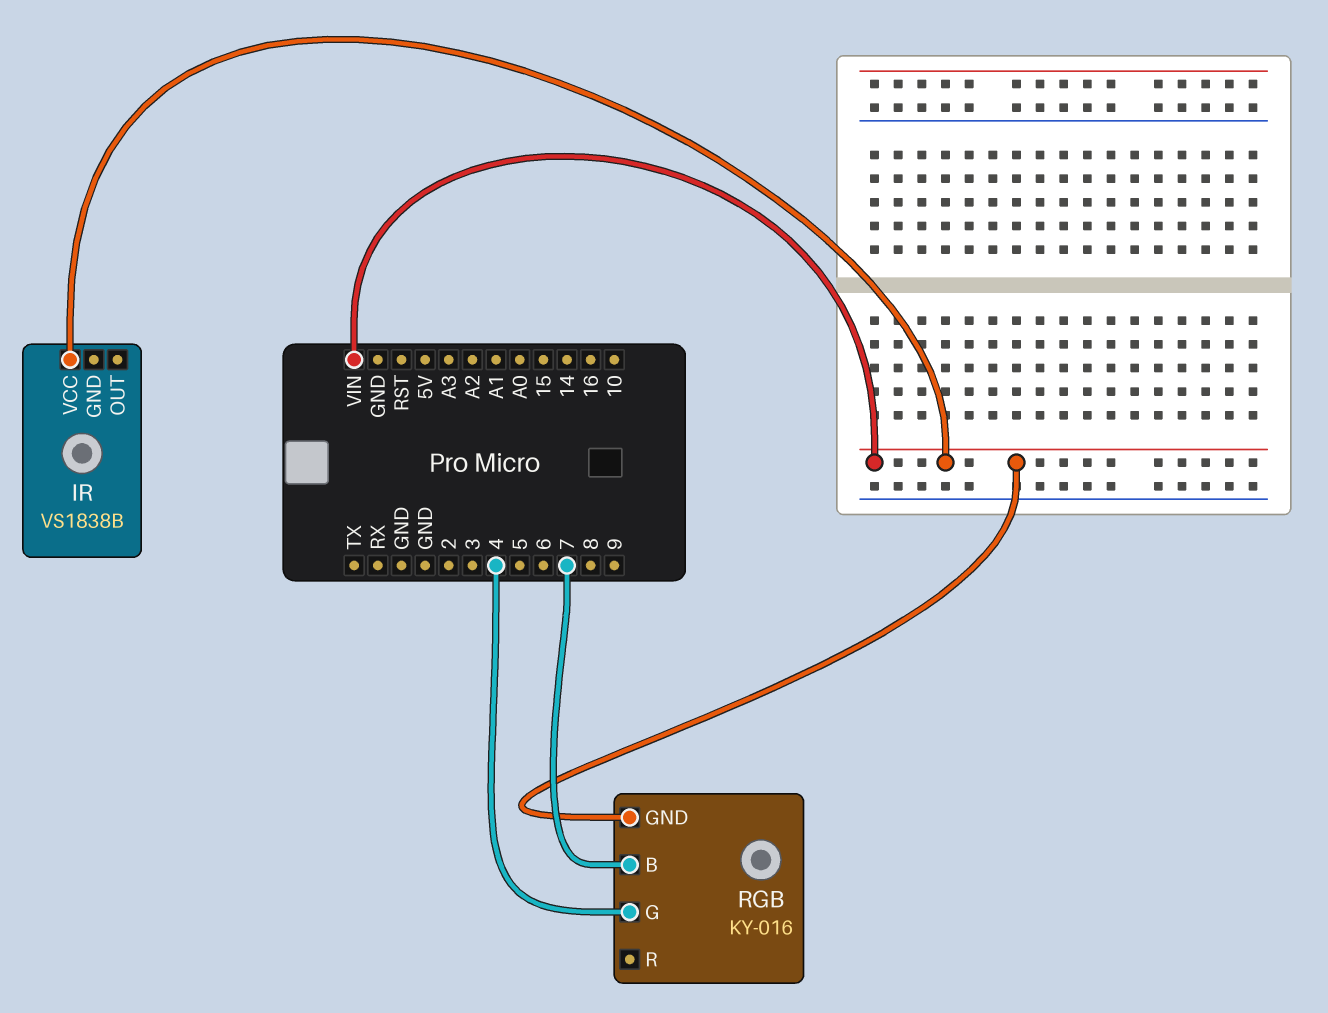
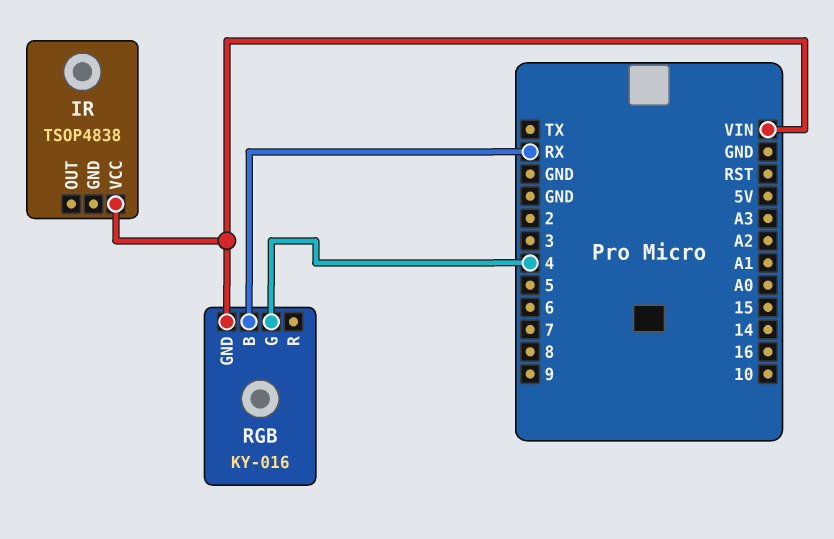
IR: VS1838B -> TSOP4838
RGB pin B: 7 -> RX

